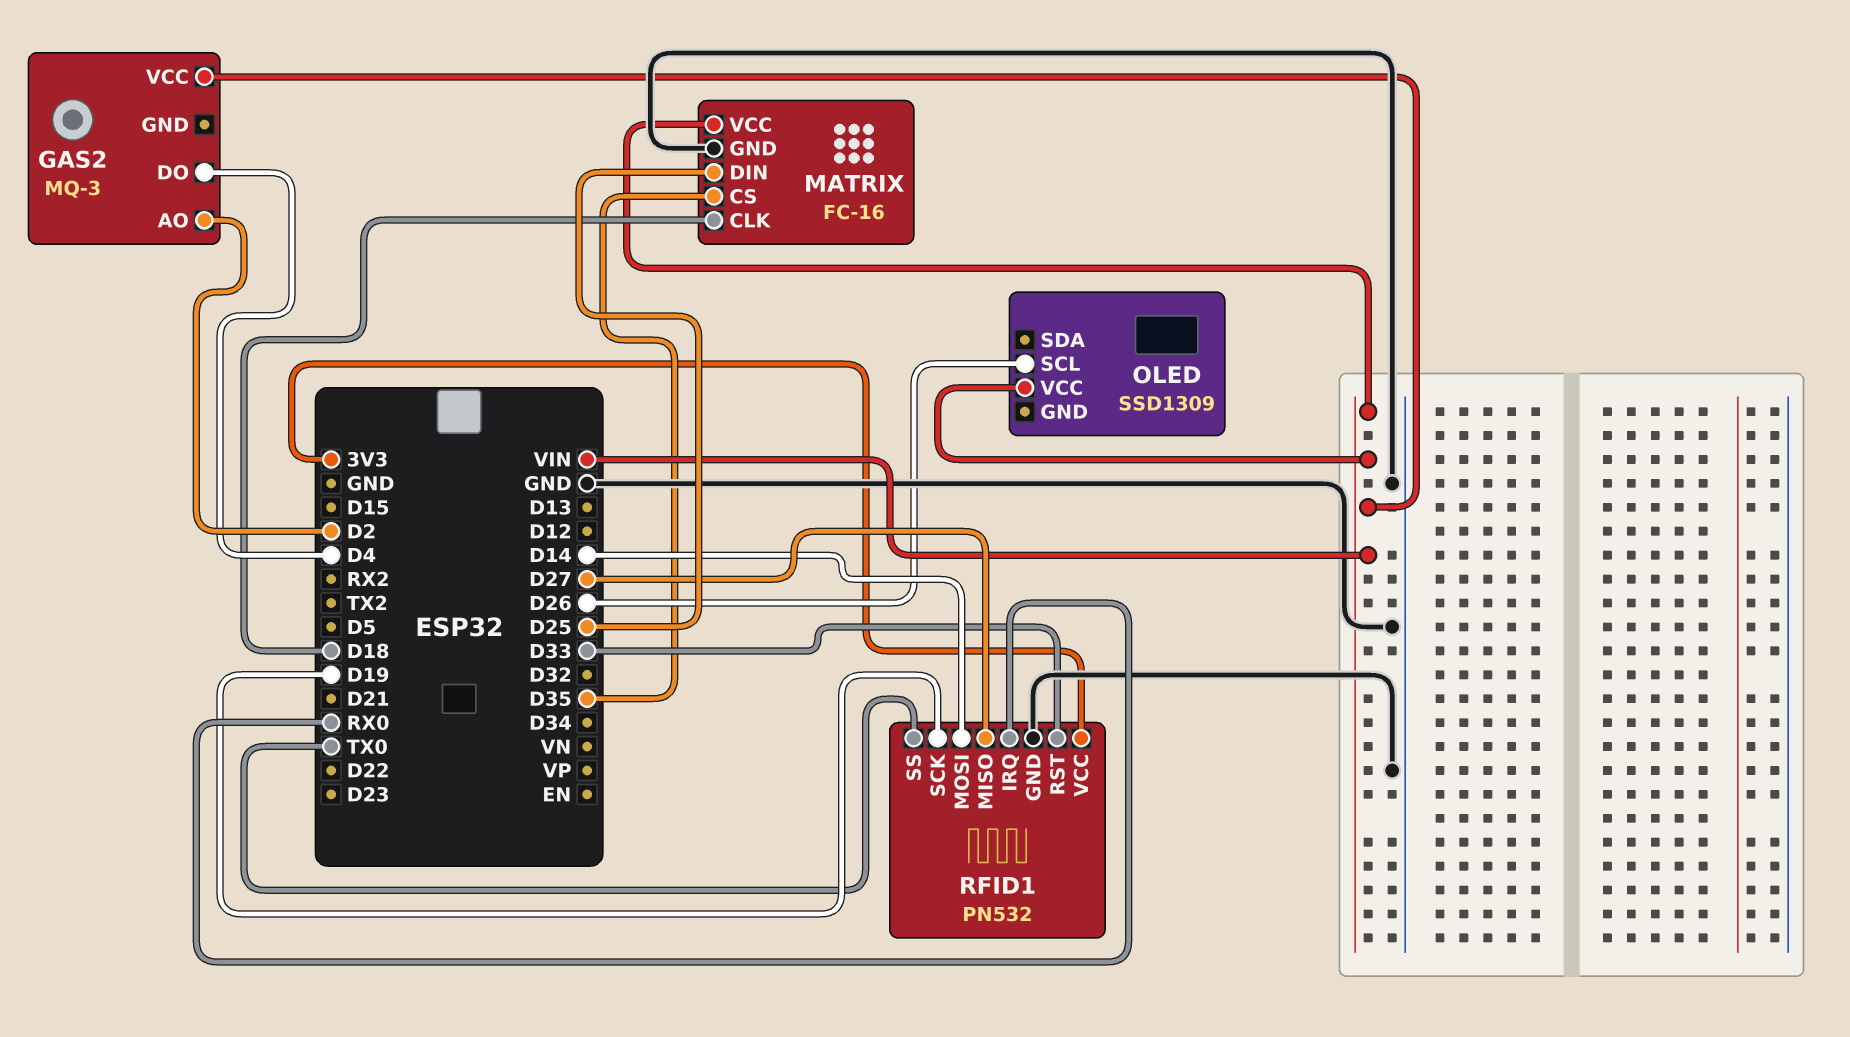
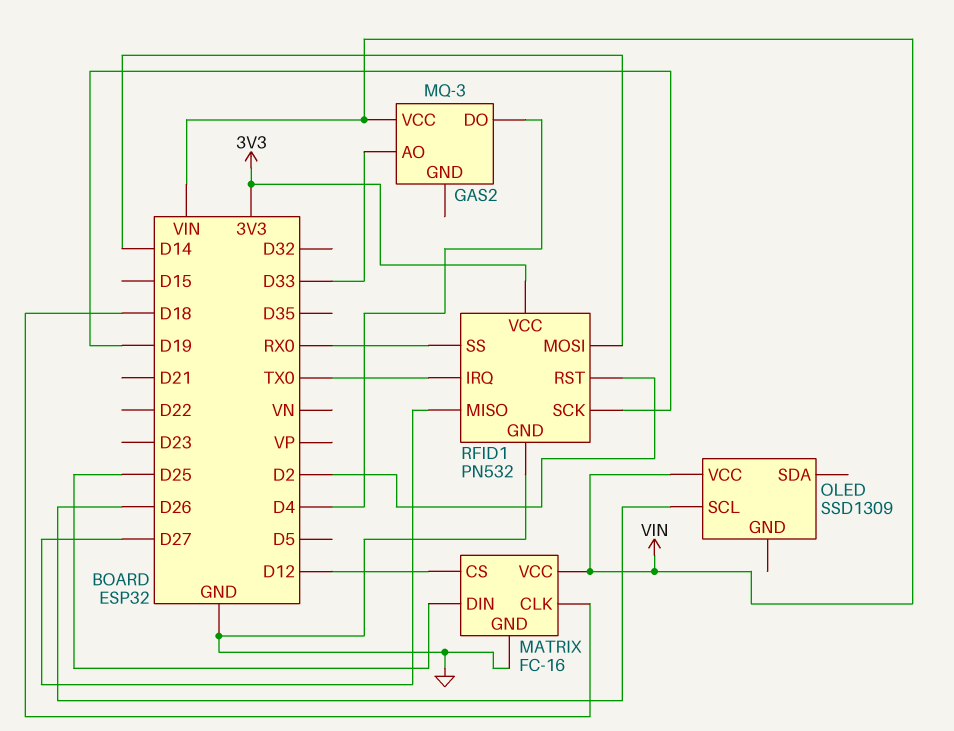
GAS2 pin AO: D2 -> D33
MATRIX pin CS: D35 -> D12
RFID1 pin IRQ: RX0 -> TX0
RFID1 pin RST: D33 -> D2
RFID1 pin SS: TX0 -> RX0

